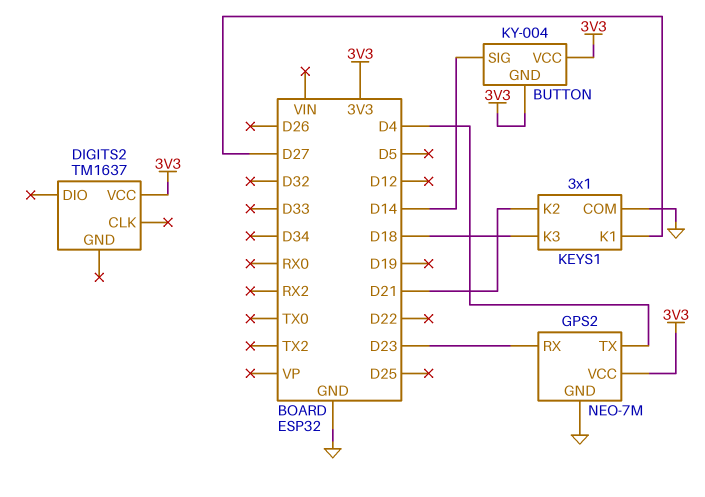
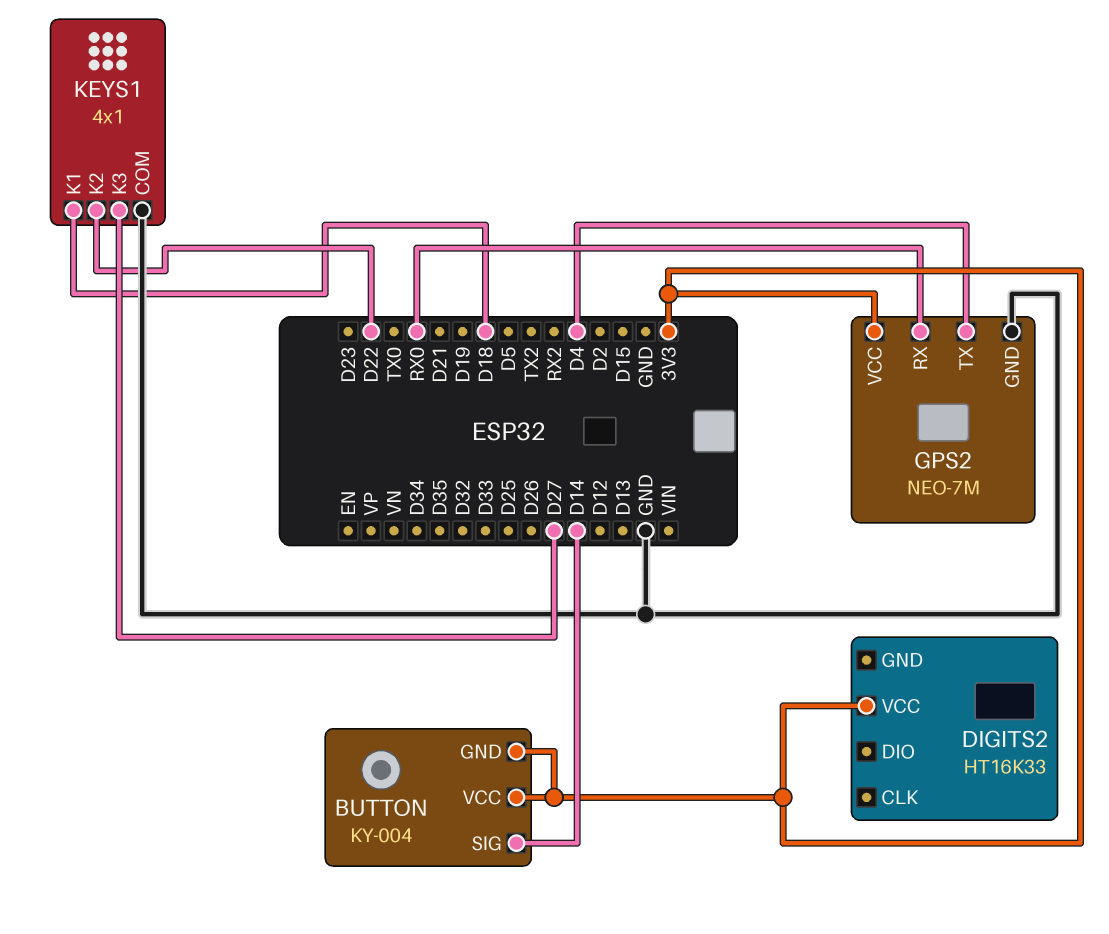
DIGITS2: TM1637 -> HT16K33
GPS2 pin RX: D23 -> RX0
KEYS1: 3x1 -> 4x1
KEYS1 pin K1: D27 -> D18
KEYS1 pin K2: D21 -> D22
KEYS1 pin K3: D18 -> D27

